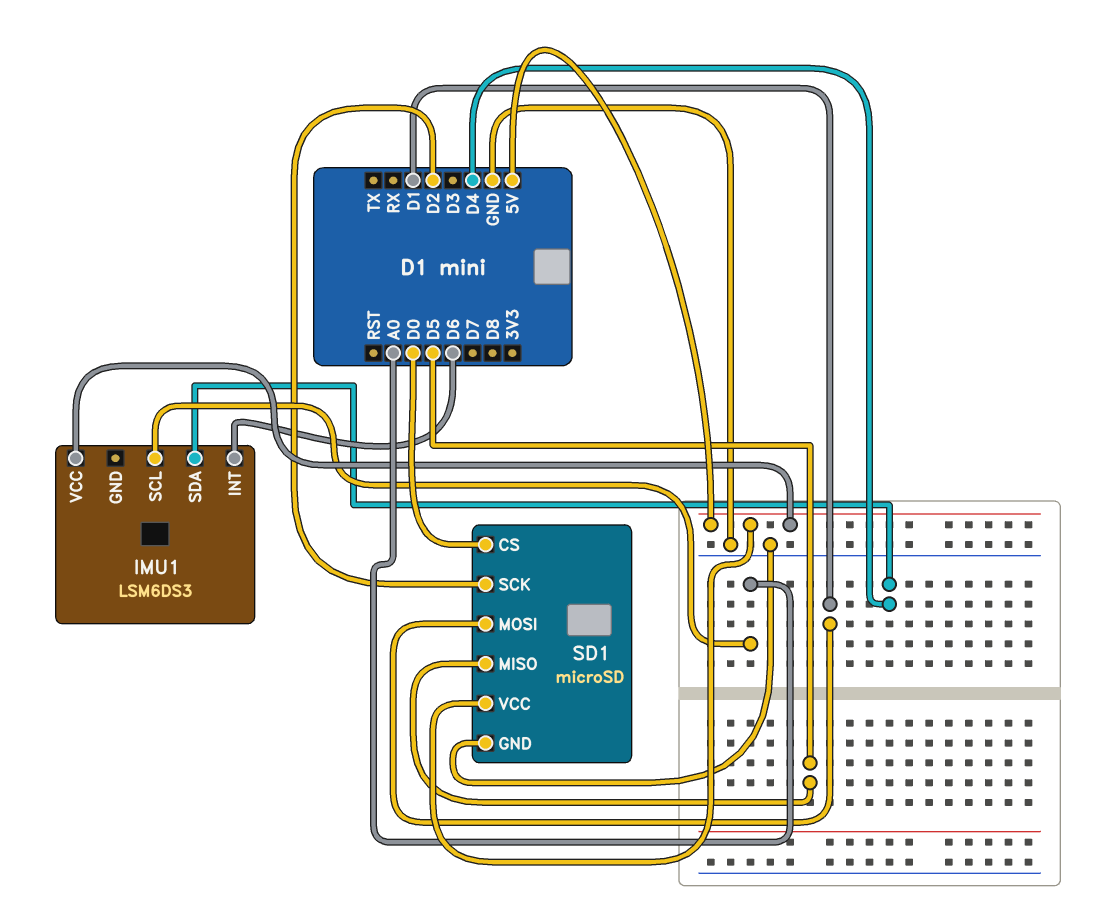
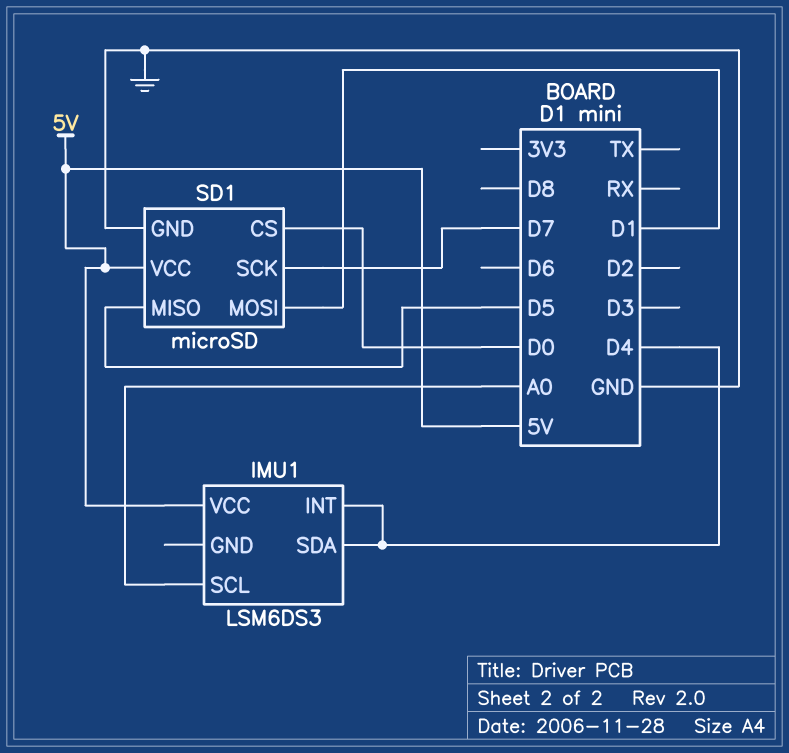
IMU1 pin INT: D6 -> D4
SD1 pin SCK: D2 -> D7

